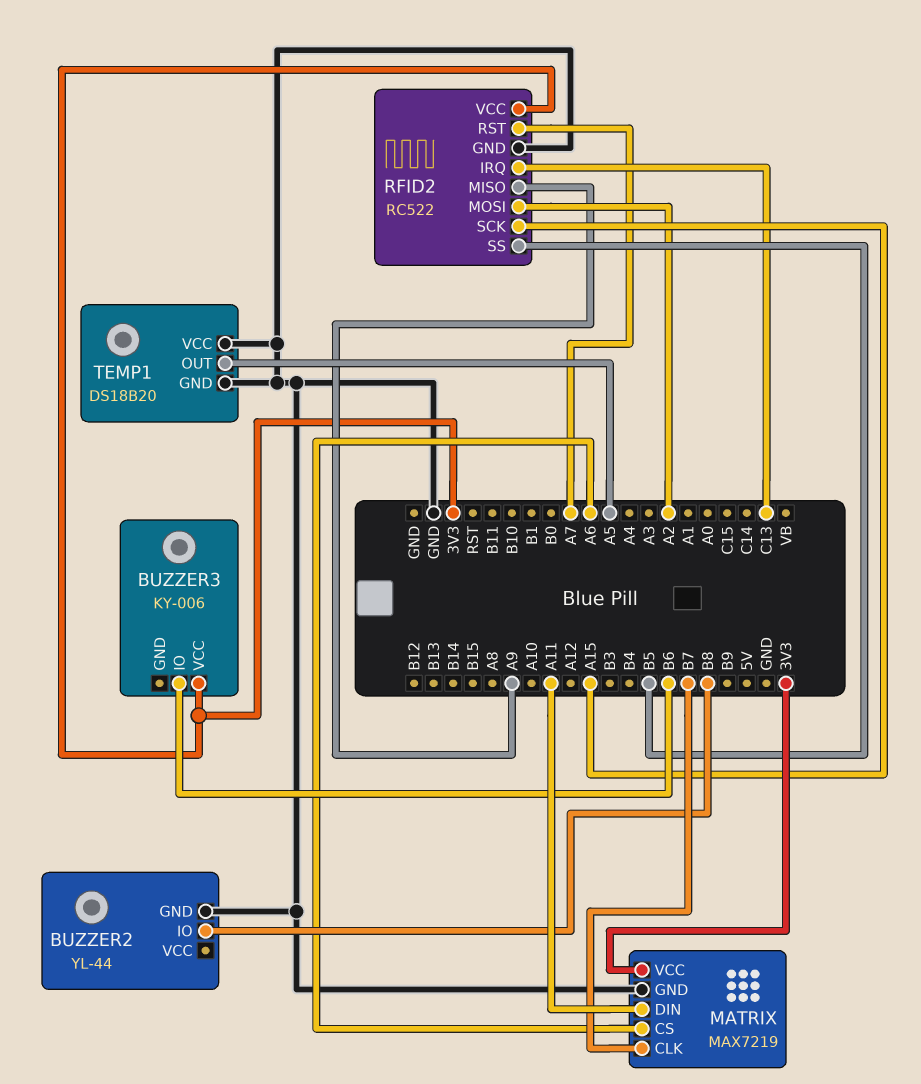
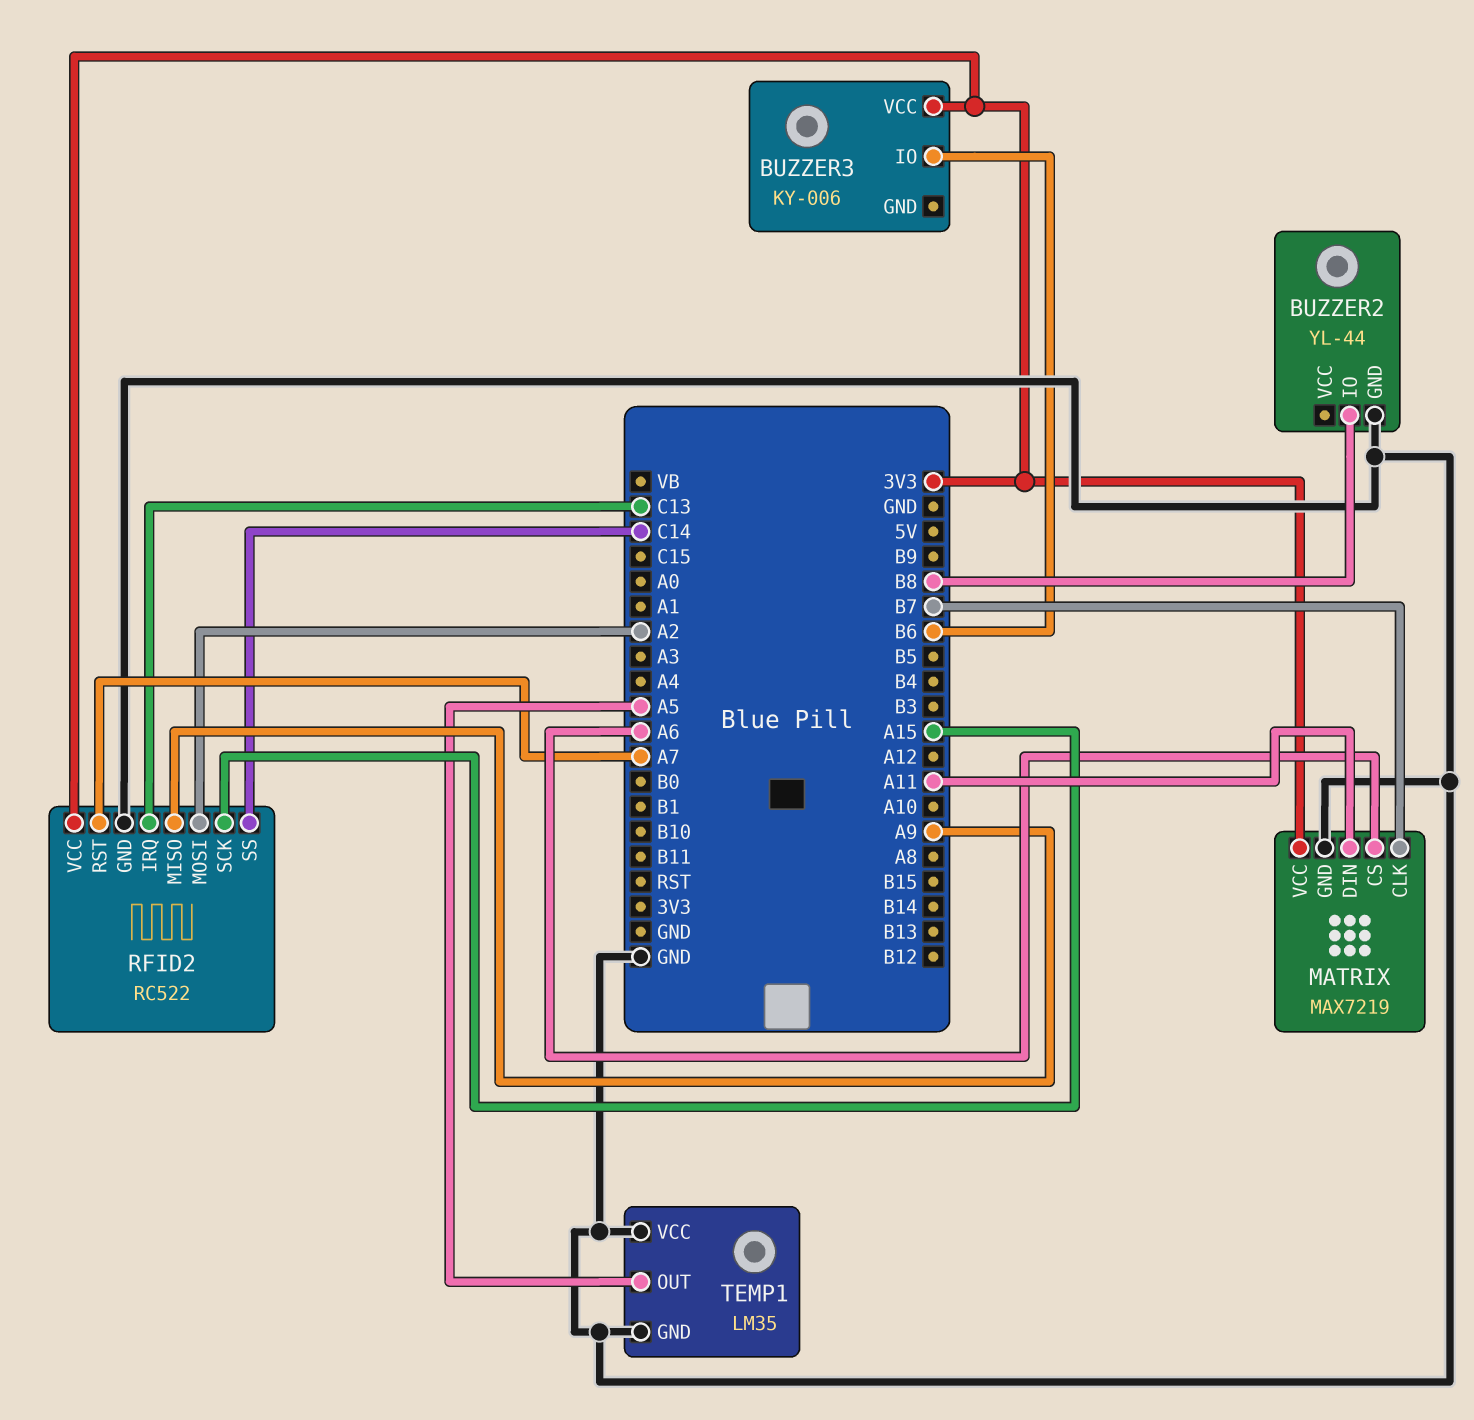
RFID2 pin SS: B5 -> C14
TEMP1: DS18B20 -> LM35

